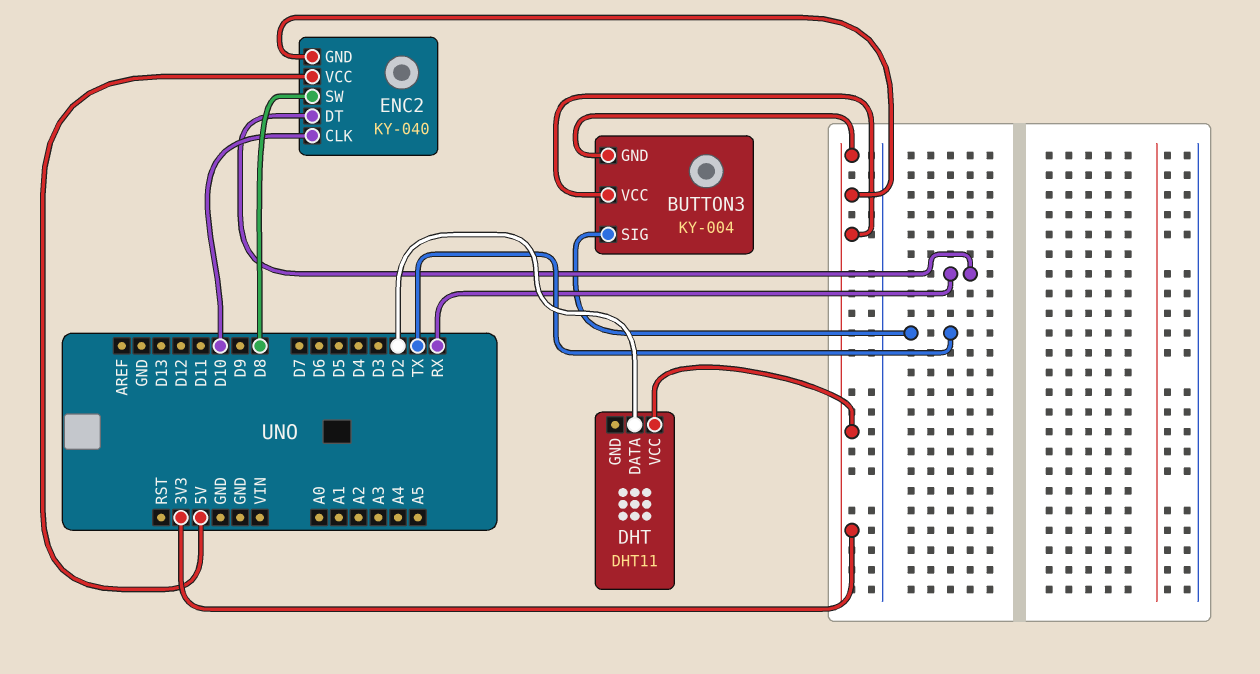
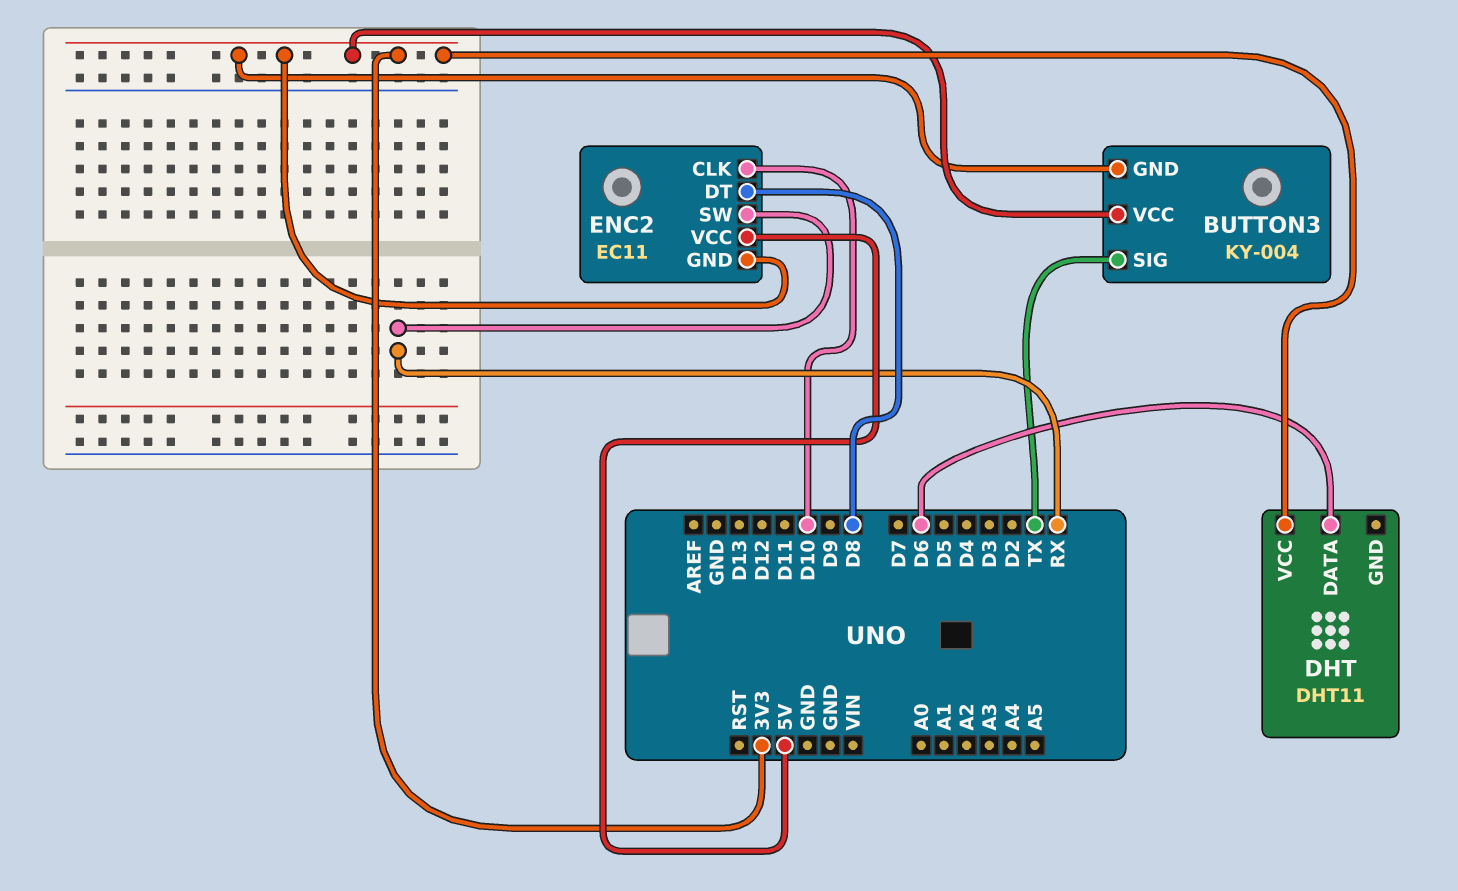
DHT pin DATA: D2 -> D6
ENC2: KY-040 -> EC11
ENC2 pin DT: RX -> D8
ENC2 pin SW: D8 -> RX

